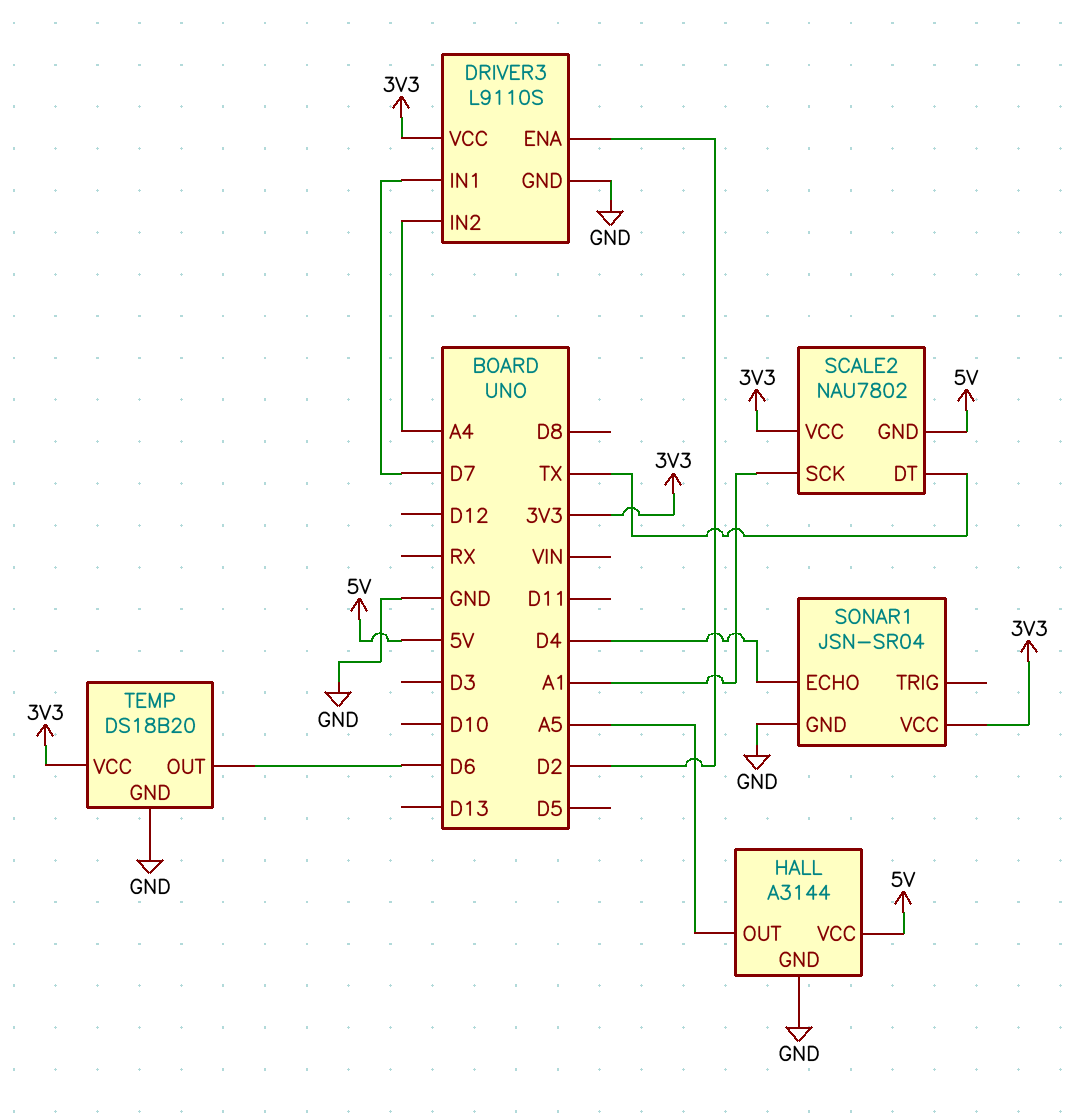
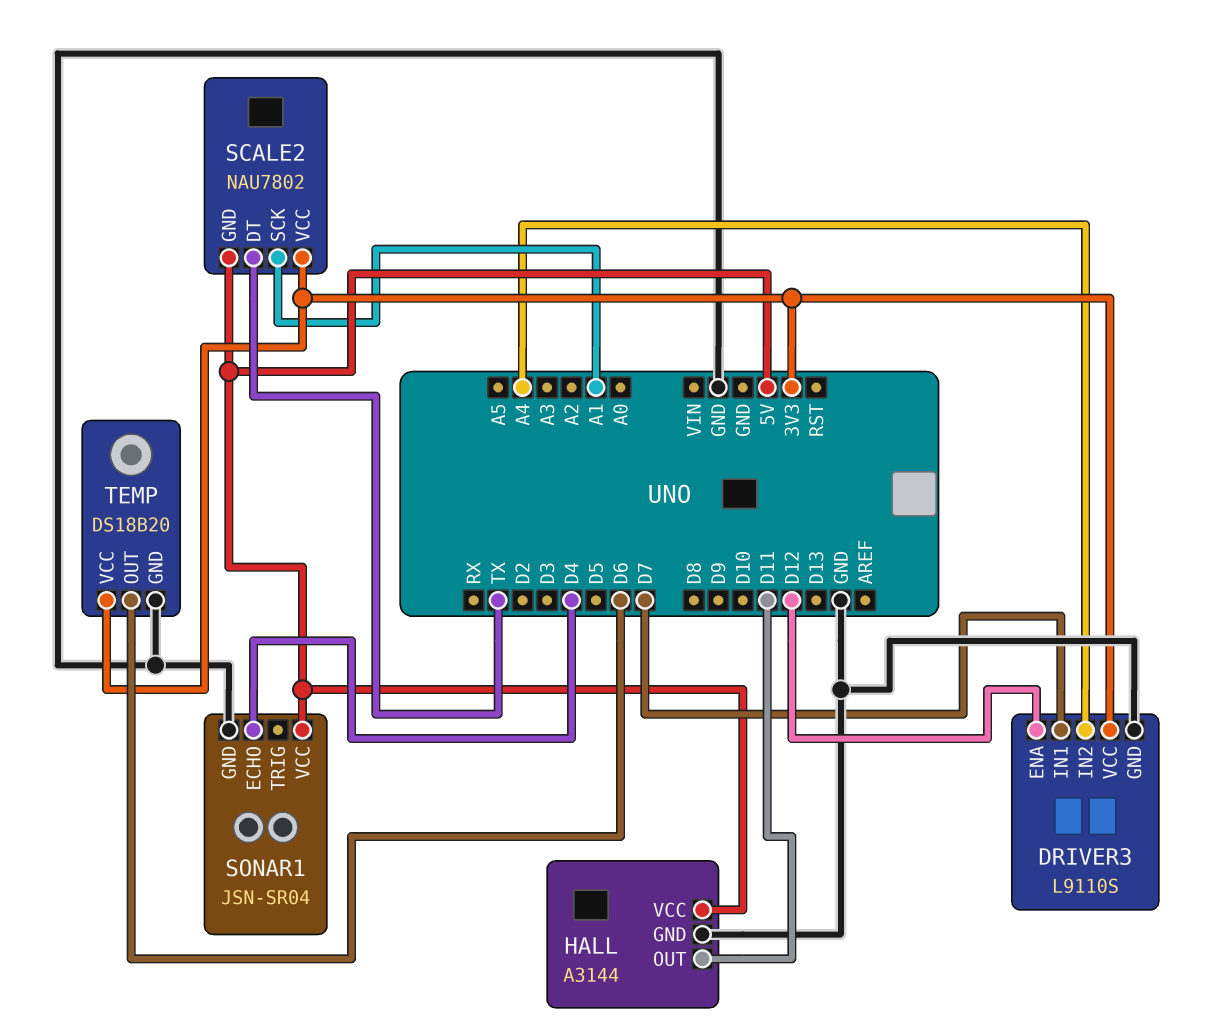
DRIVER3 pin ENA: D2 -> D12
HALL pin OUT: A5 -> D11
SONAR1 pin VCC: 3V3 -> 5V

